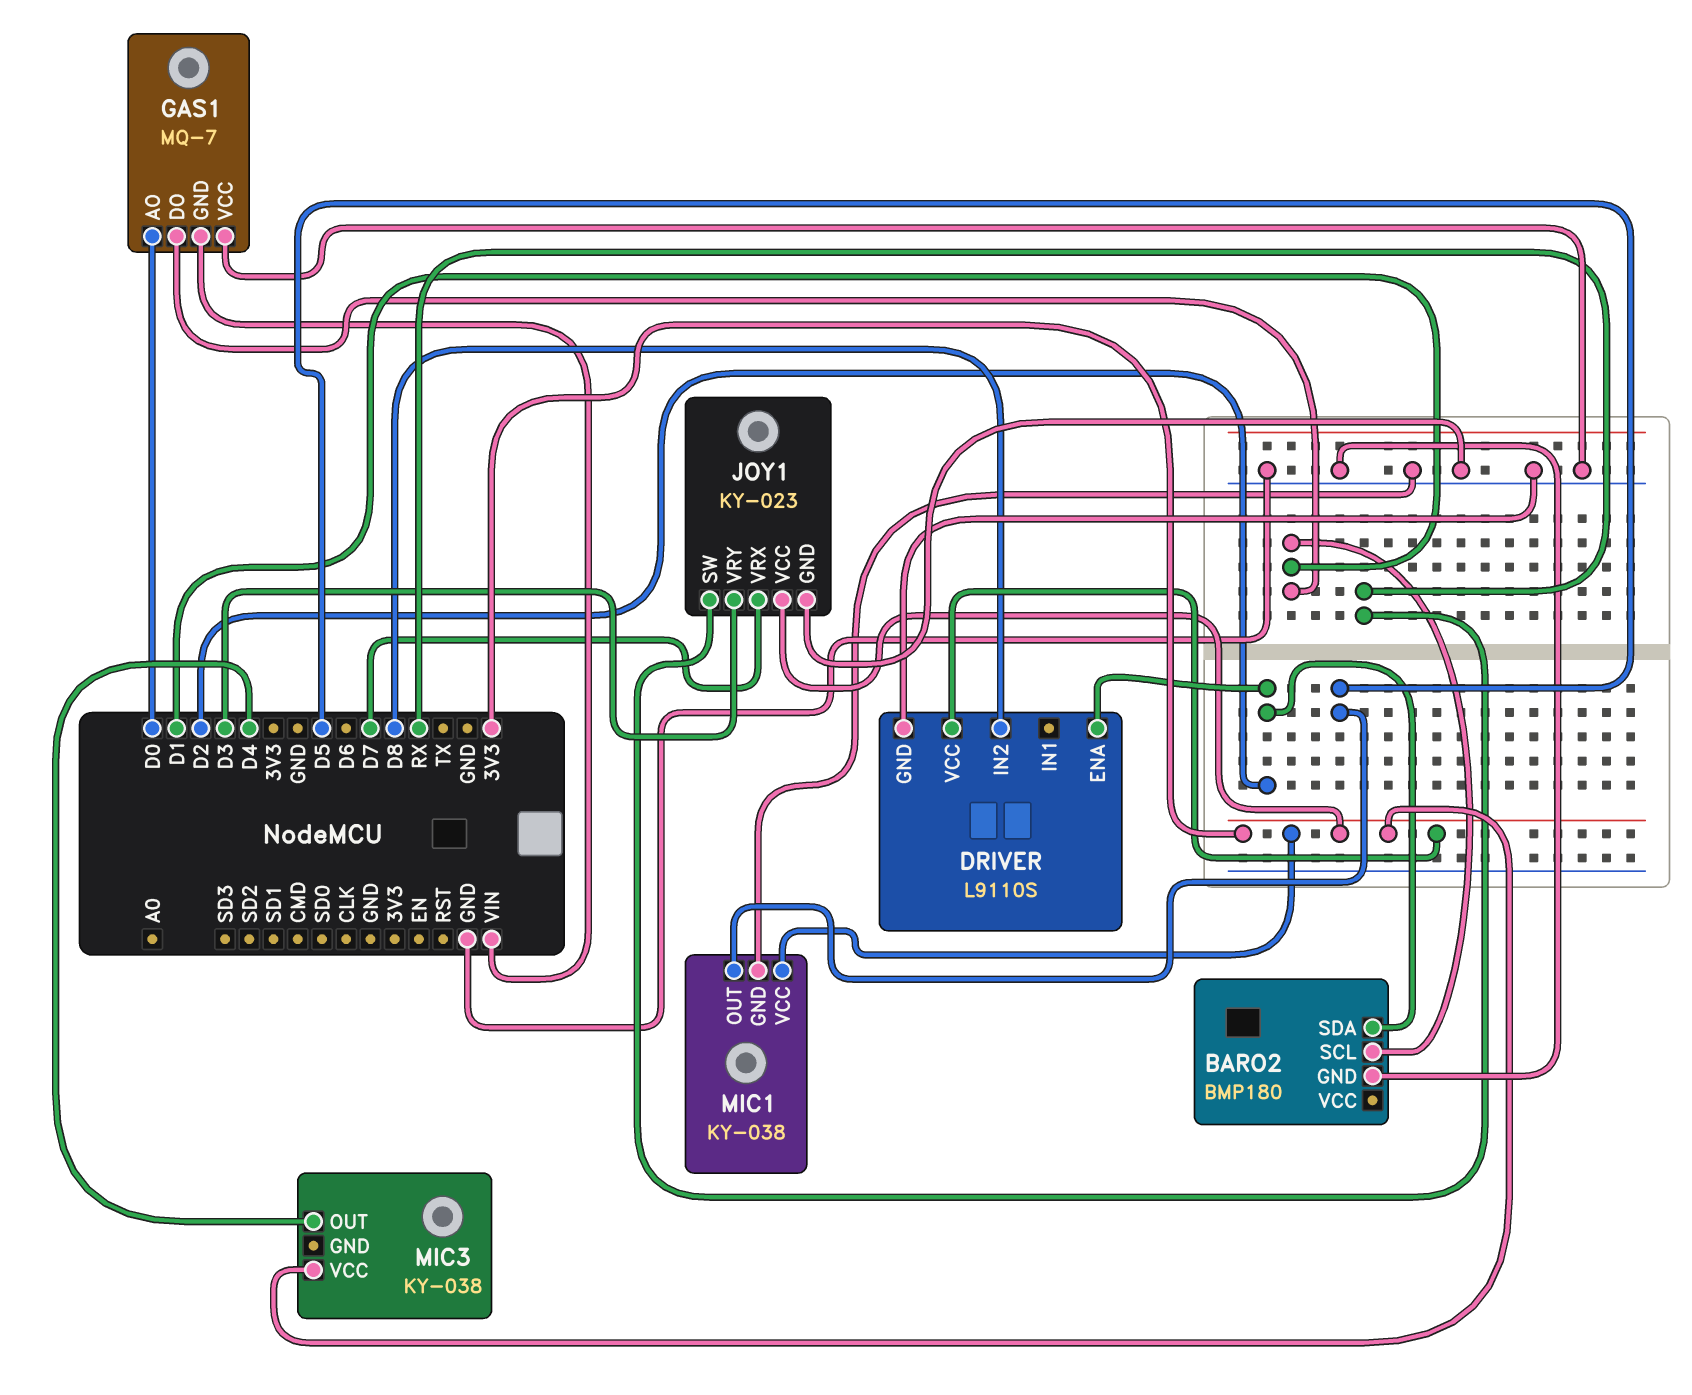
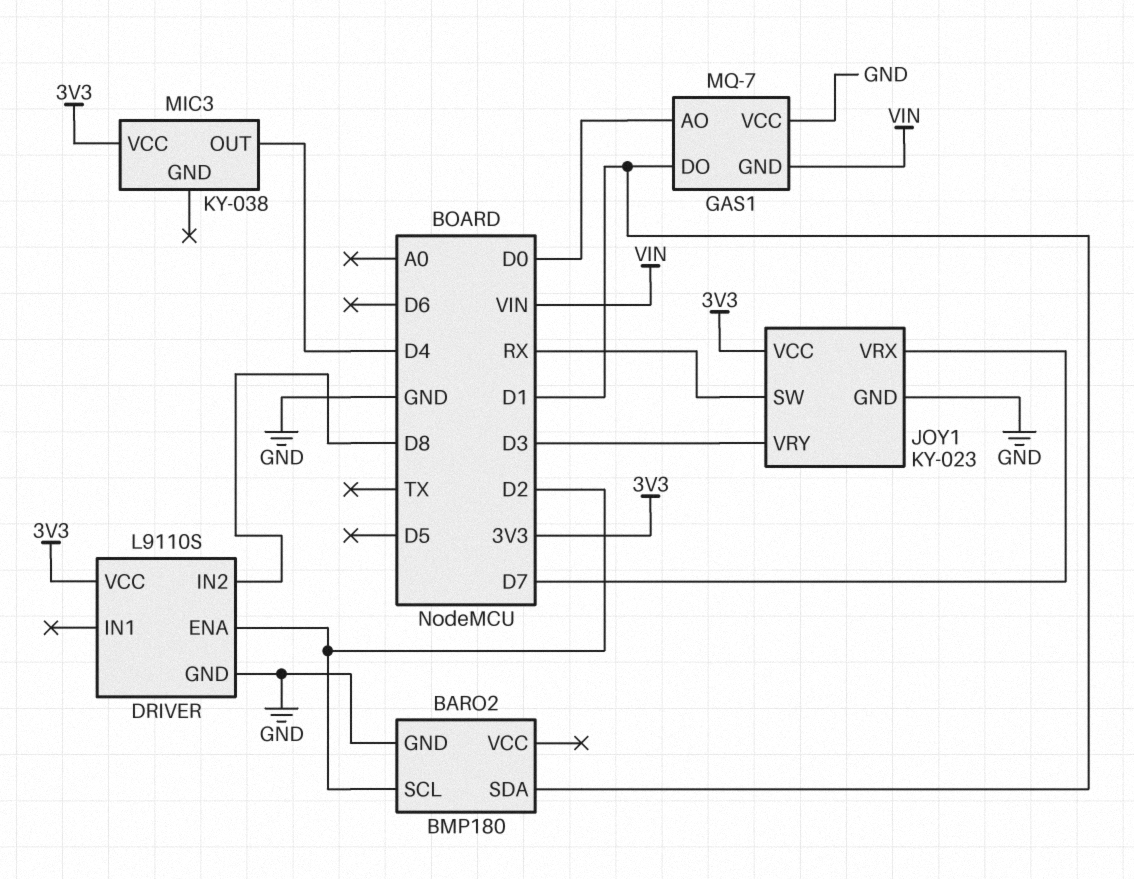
BARO2 pin SCL: D1 -> D2
BARO2 pin SDA: D2 -> D1
MIC1: KY-038 -> none
MIC1 pin GND: GND -> none
MIC1 pin OUT: D5 -> none
MIC1 pin VCC: 3V3 -> none

